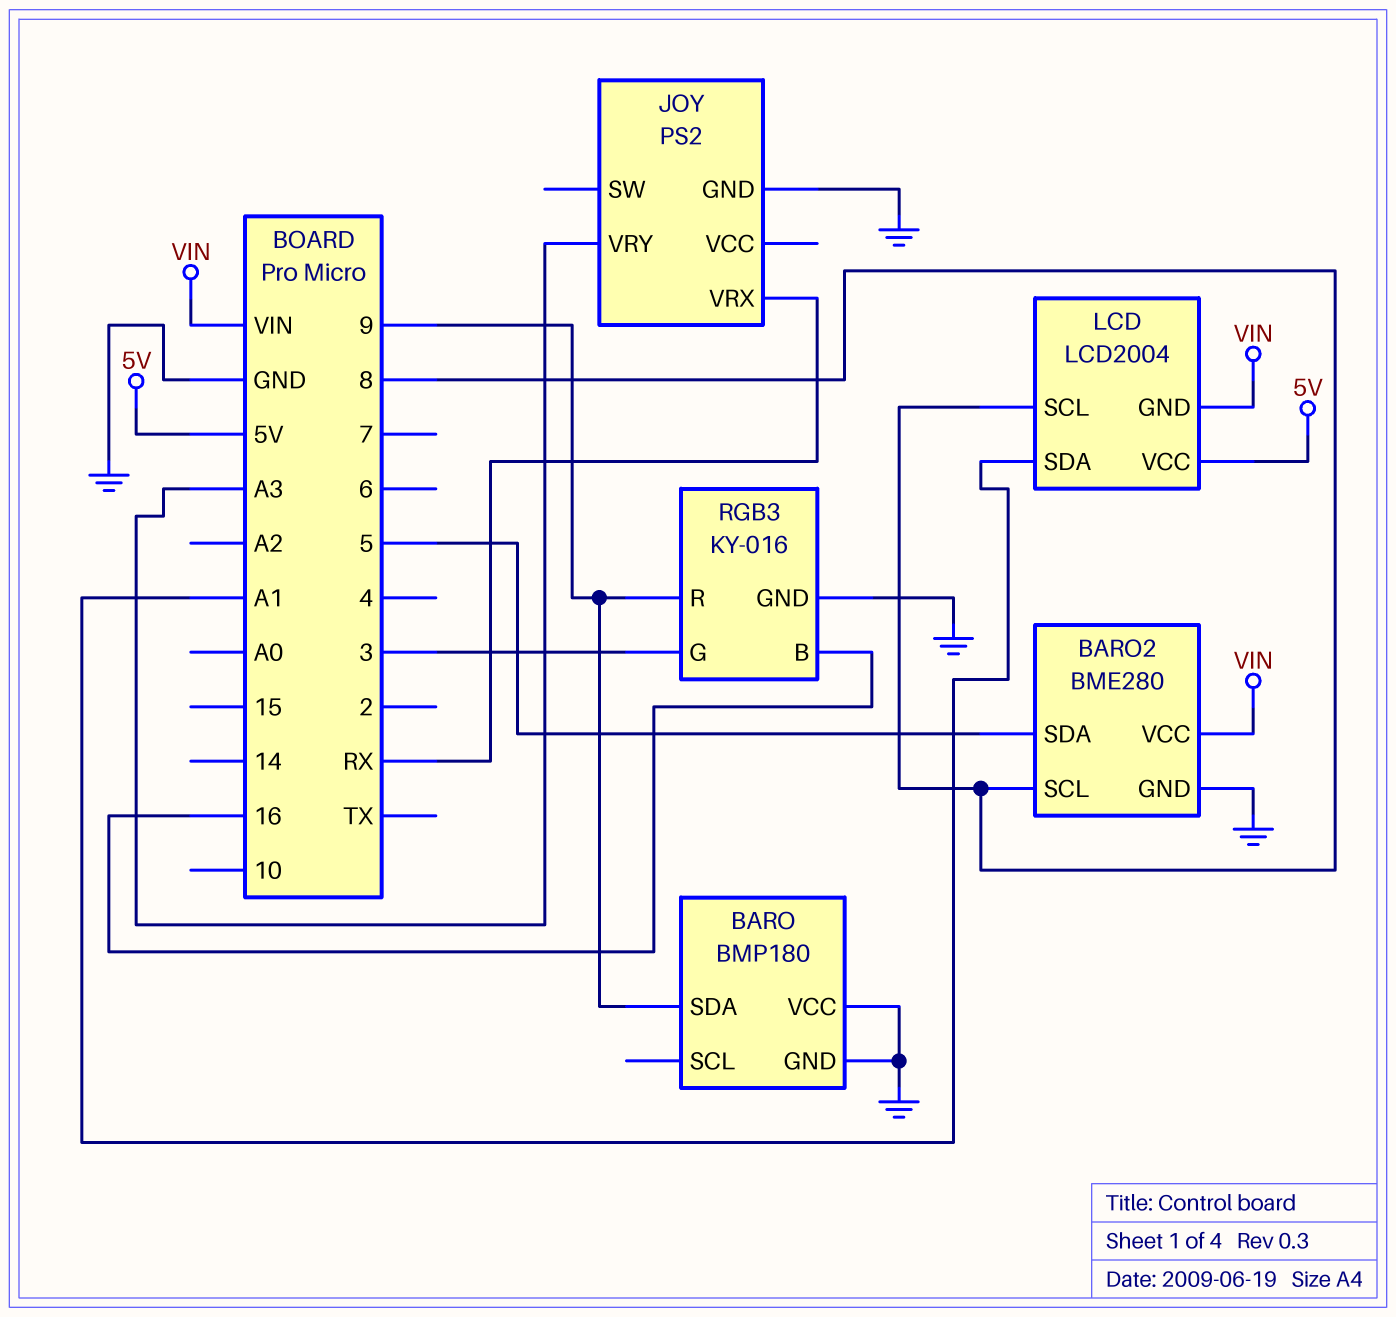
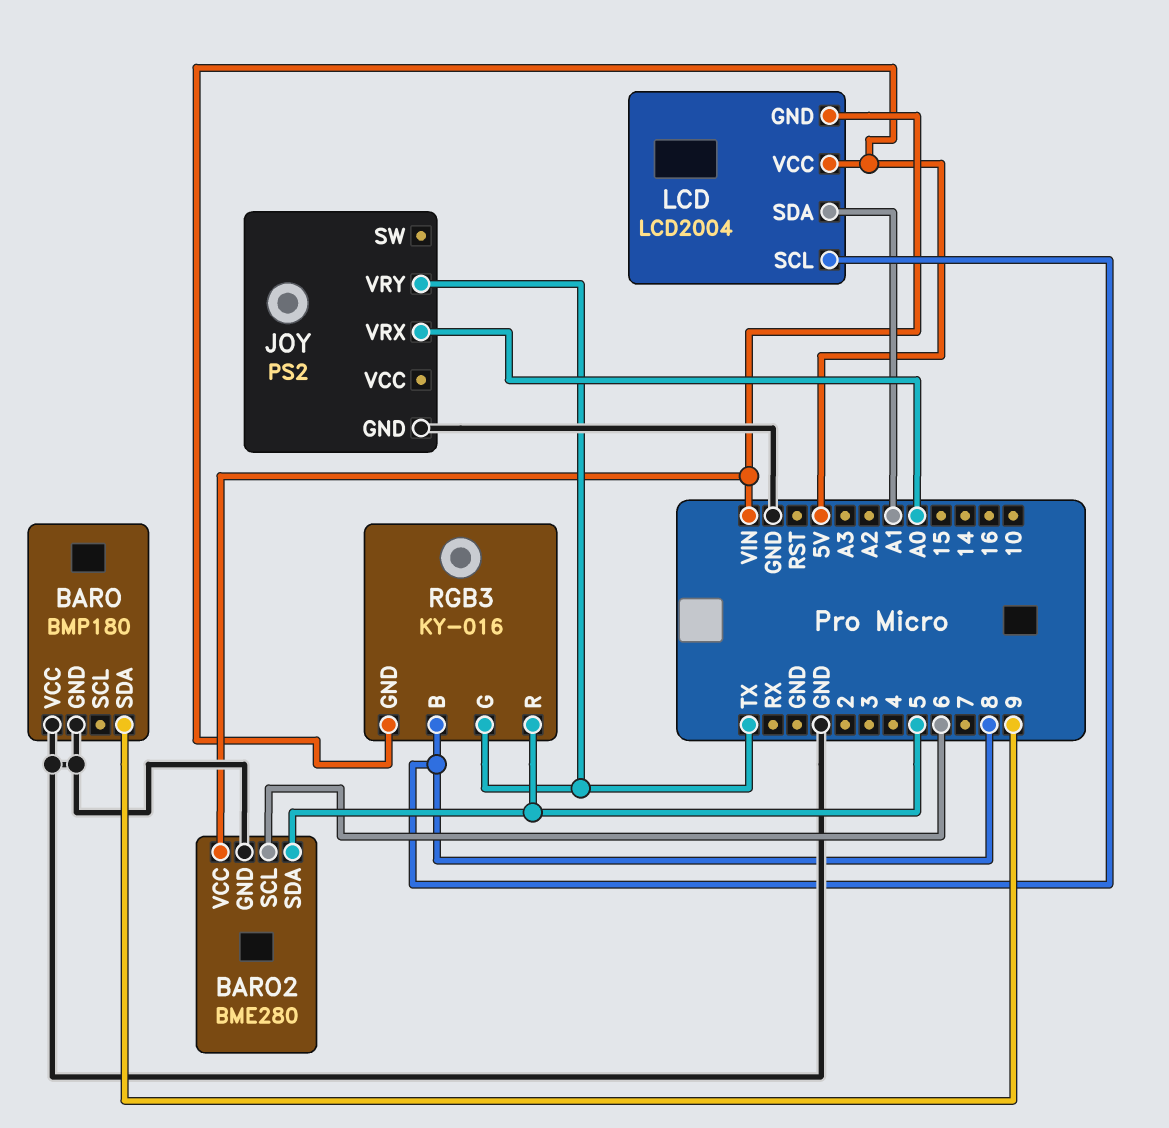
BARO2 pin SCL: 8 -> 6
JOY pin VRX: RX -> A0
JOY pin VRY: A3 -> TX
RGB3 pin B: 16 -> 8
RGB3 pin G: 3 -> TX
RGB3 pin GND: GND -> 5V
RGB3 pin R: 9 -> 5

